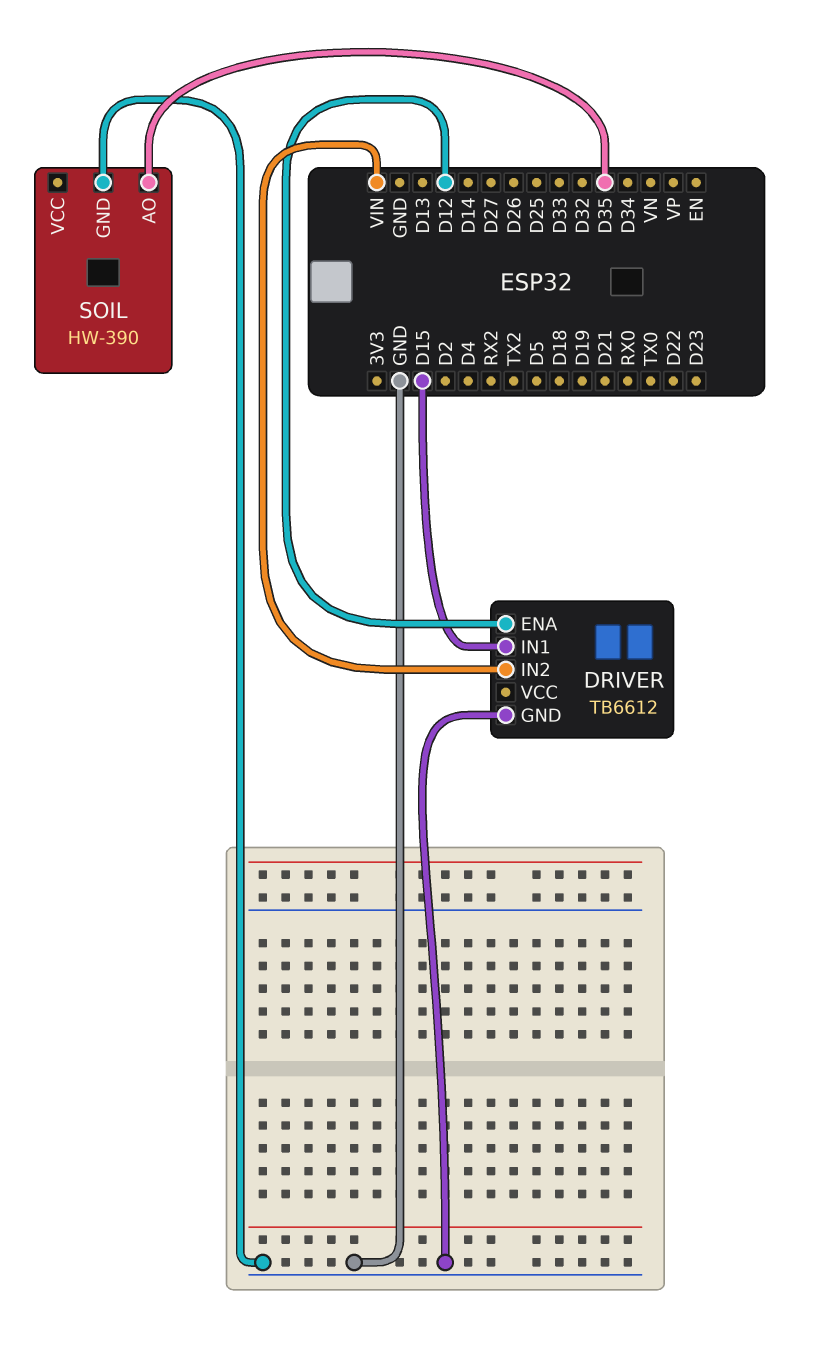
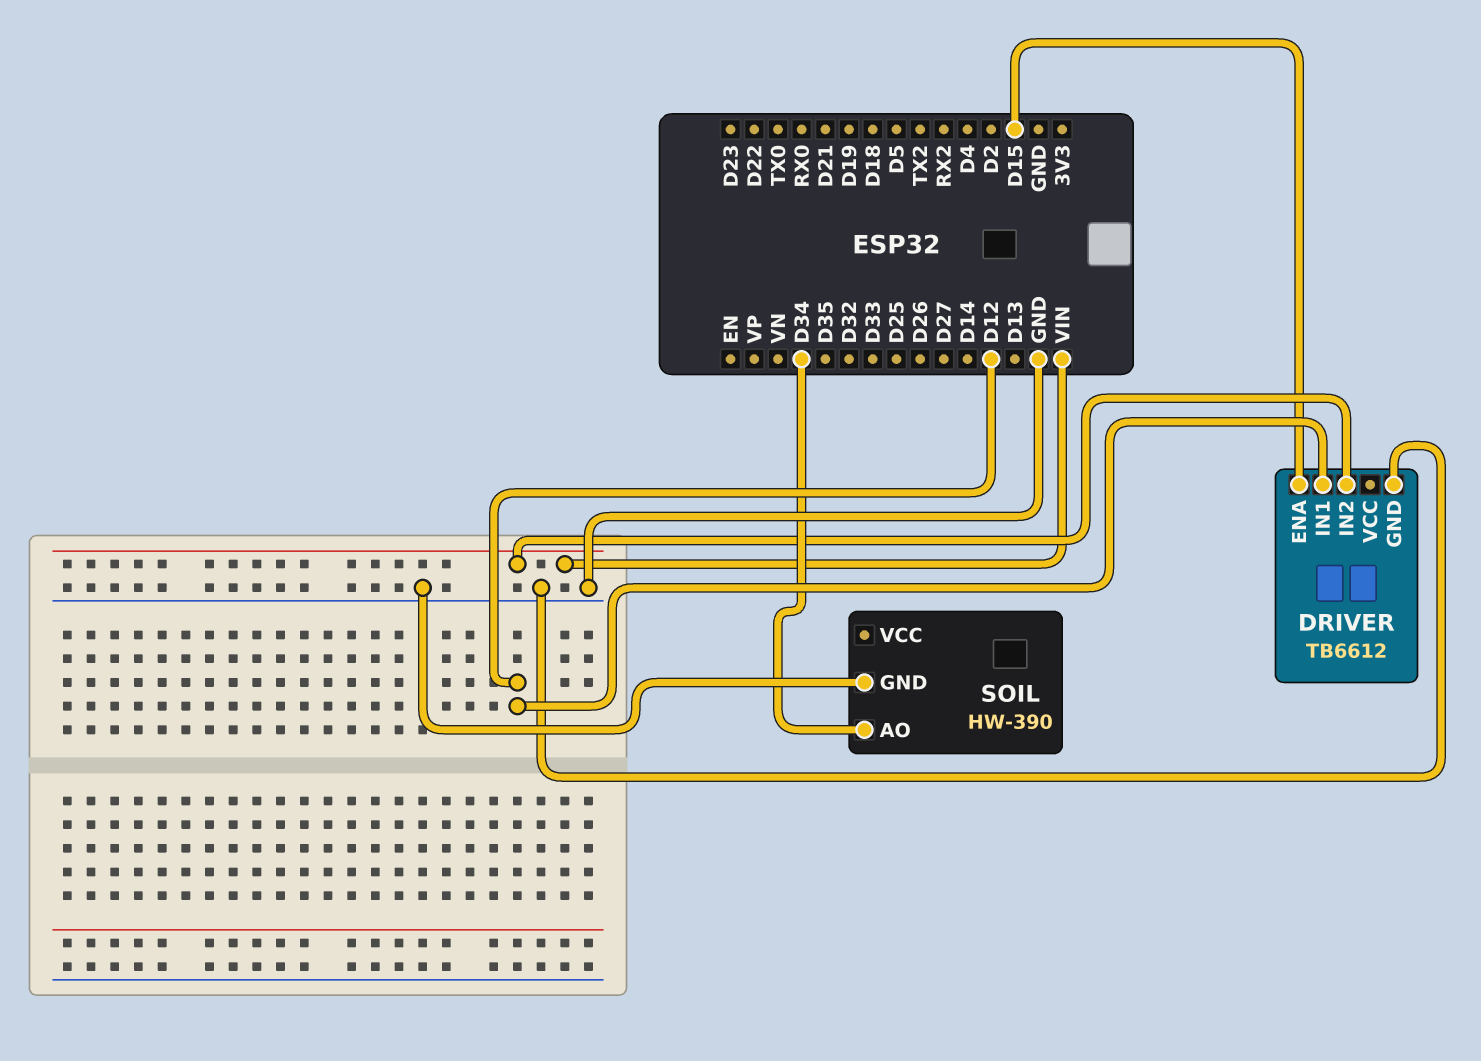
DRIVER pin ENA: D12 -> D15
DRIVER pin IN1: D15 -> D12
SOIL pin AO: D35 -> D34

